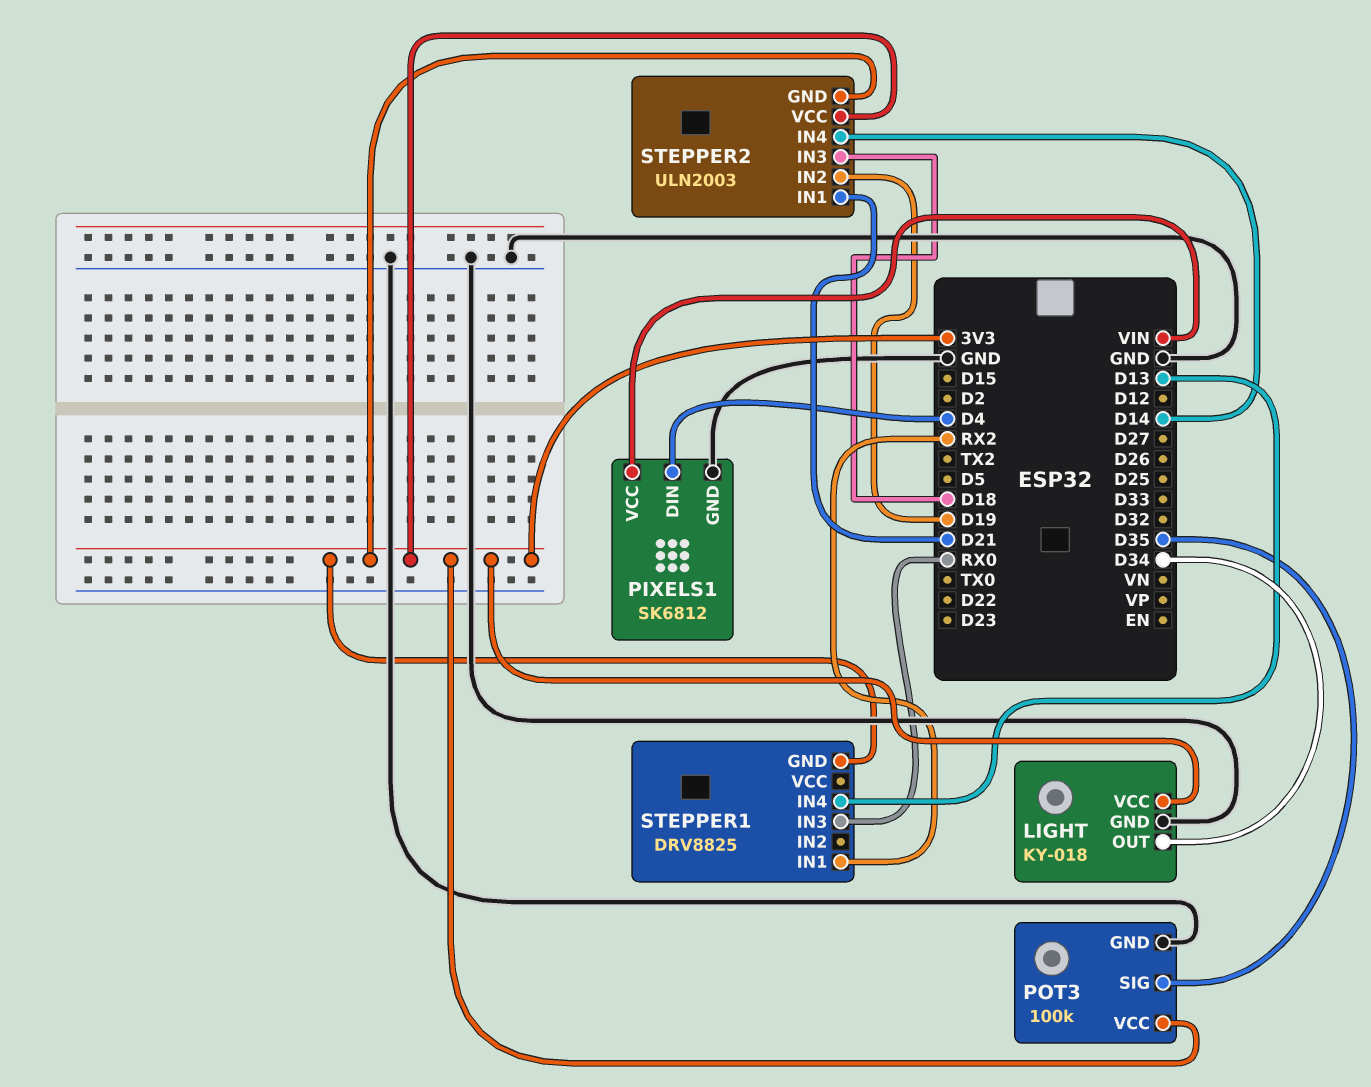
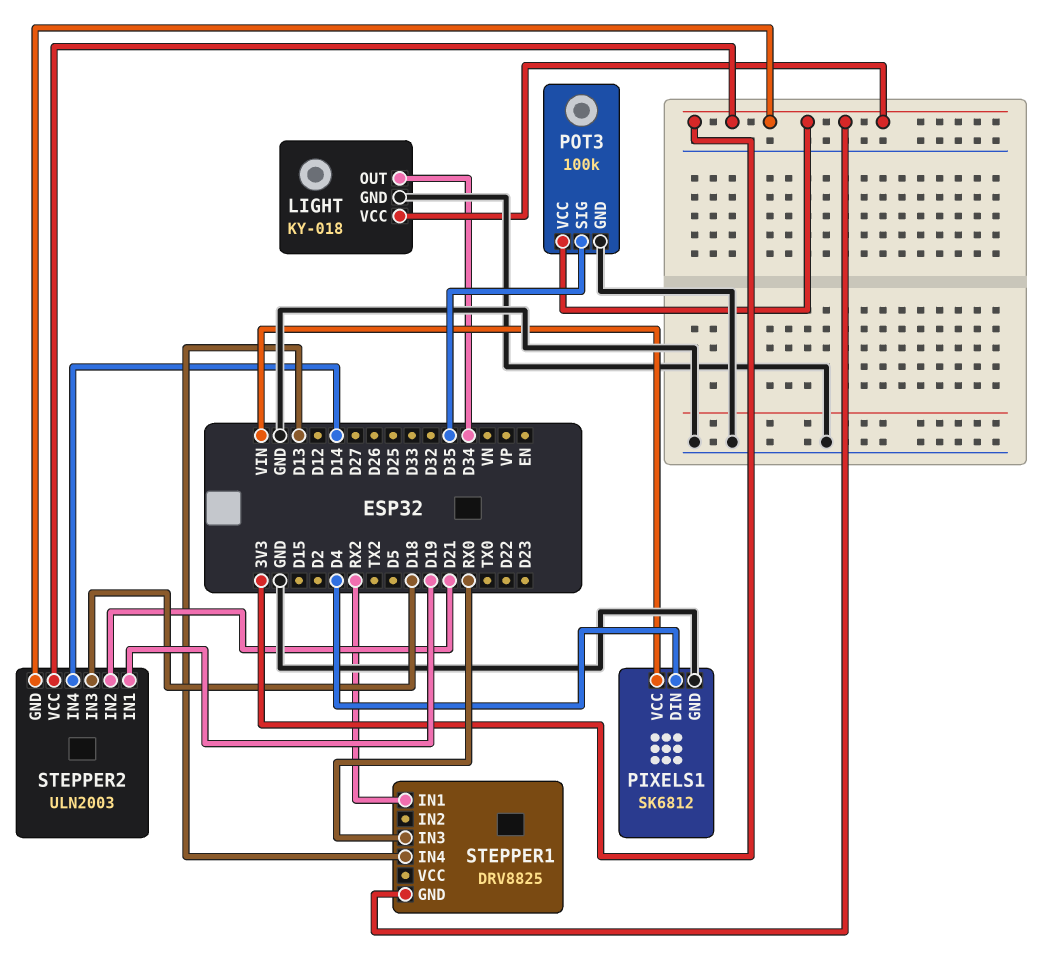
STEPPER2 pin IN1: D21 -> D19
STEPPER2 pin IN2: D19 -> D21

